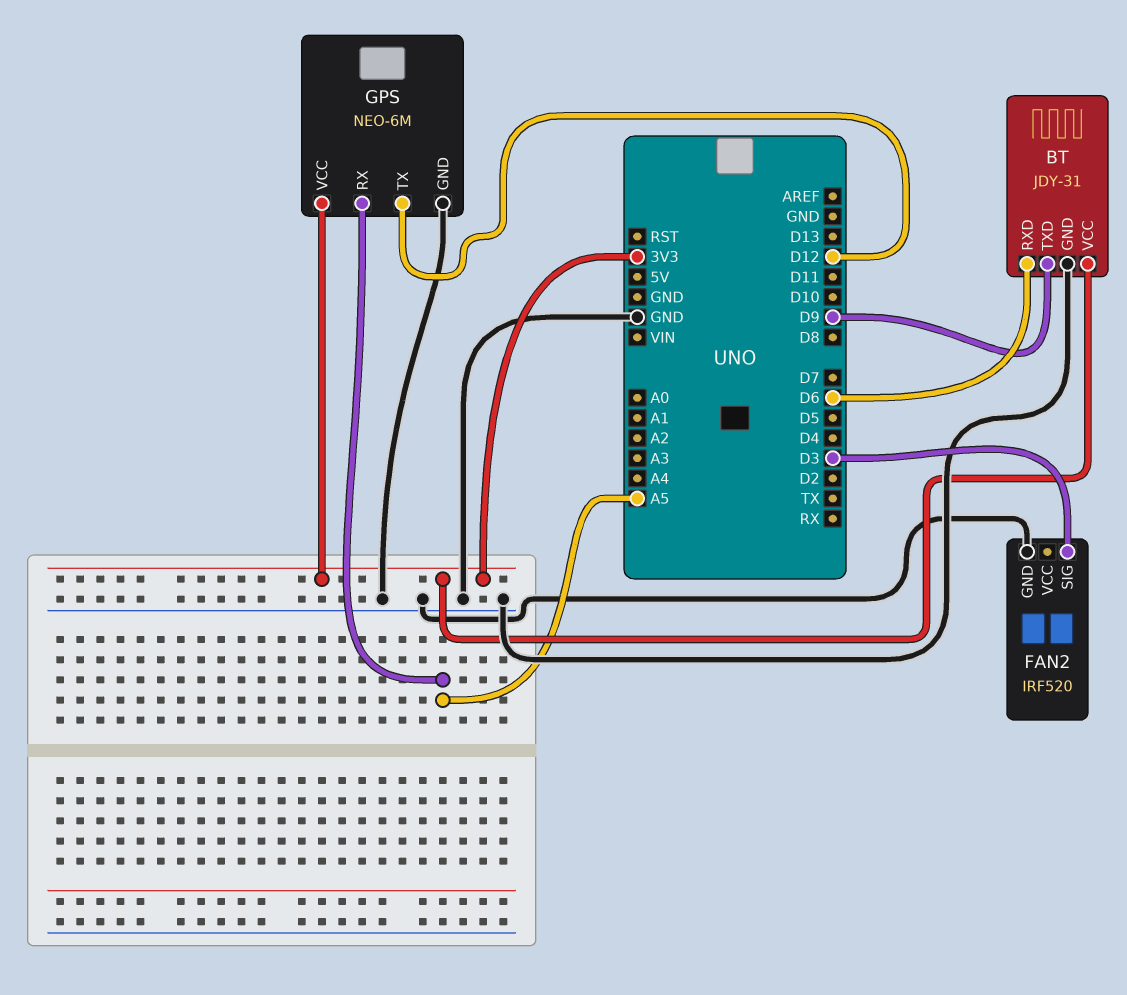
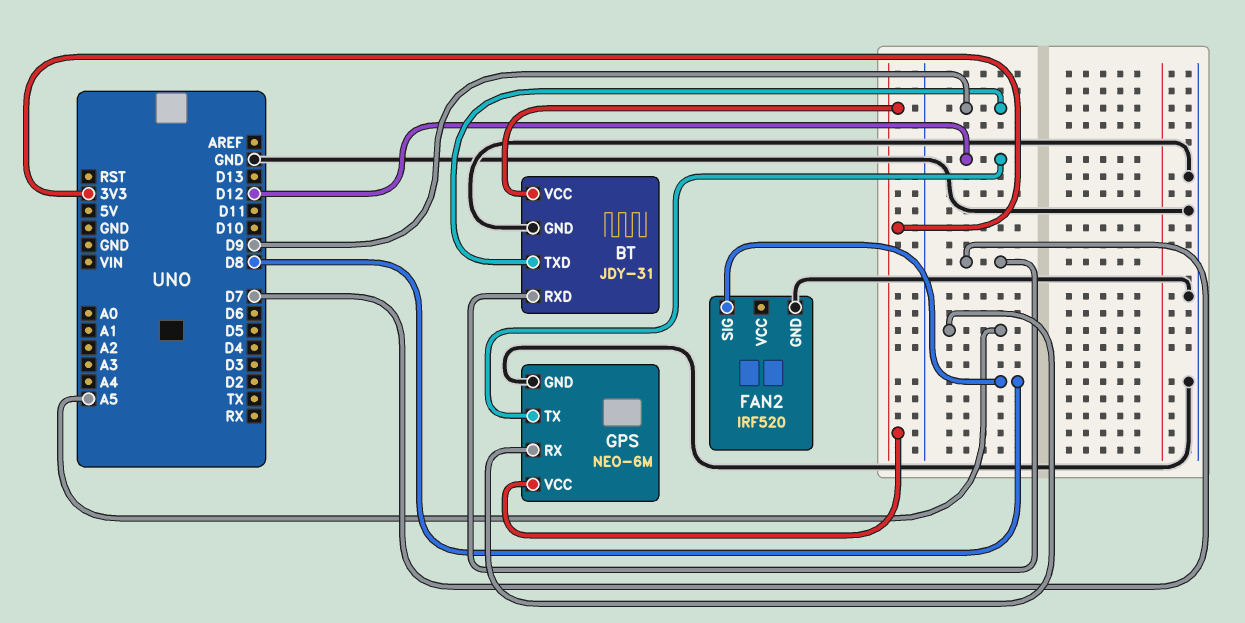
BT pin RXD: D6 -> D7
FAN2 pin SIG: D3 -> D8

